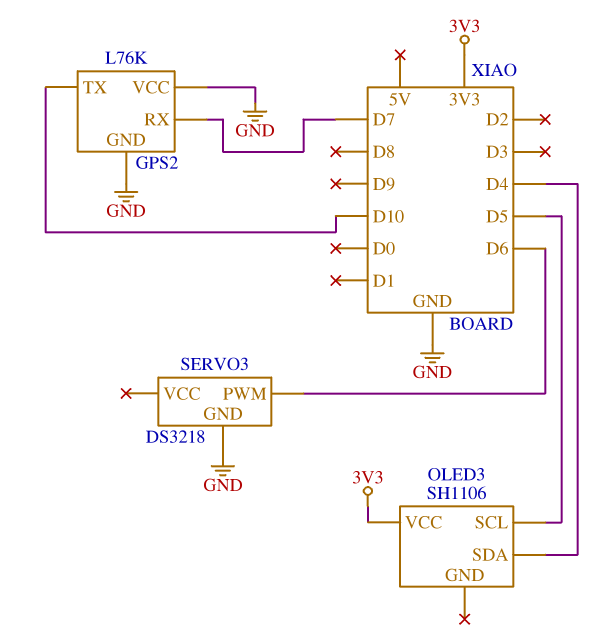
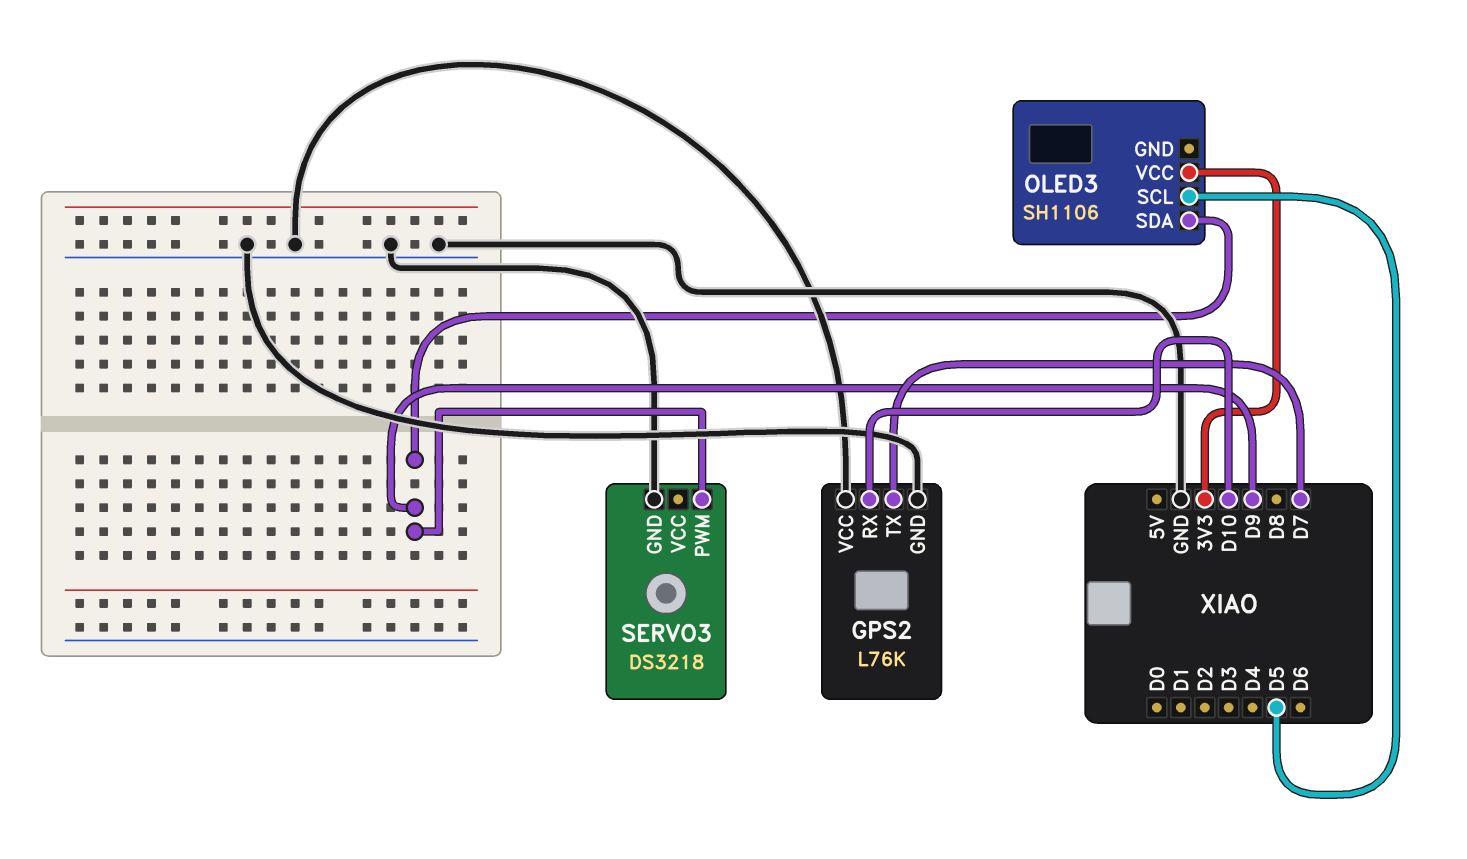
GPS2 pin RX: D7 -> D10
GPS2 pin TX: D10 -> D7
OLED3 pin SDA: D4 -> D9
SERVO3 pin PWM: D6 -> D9

